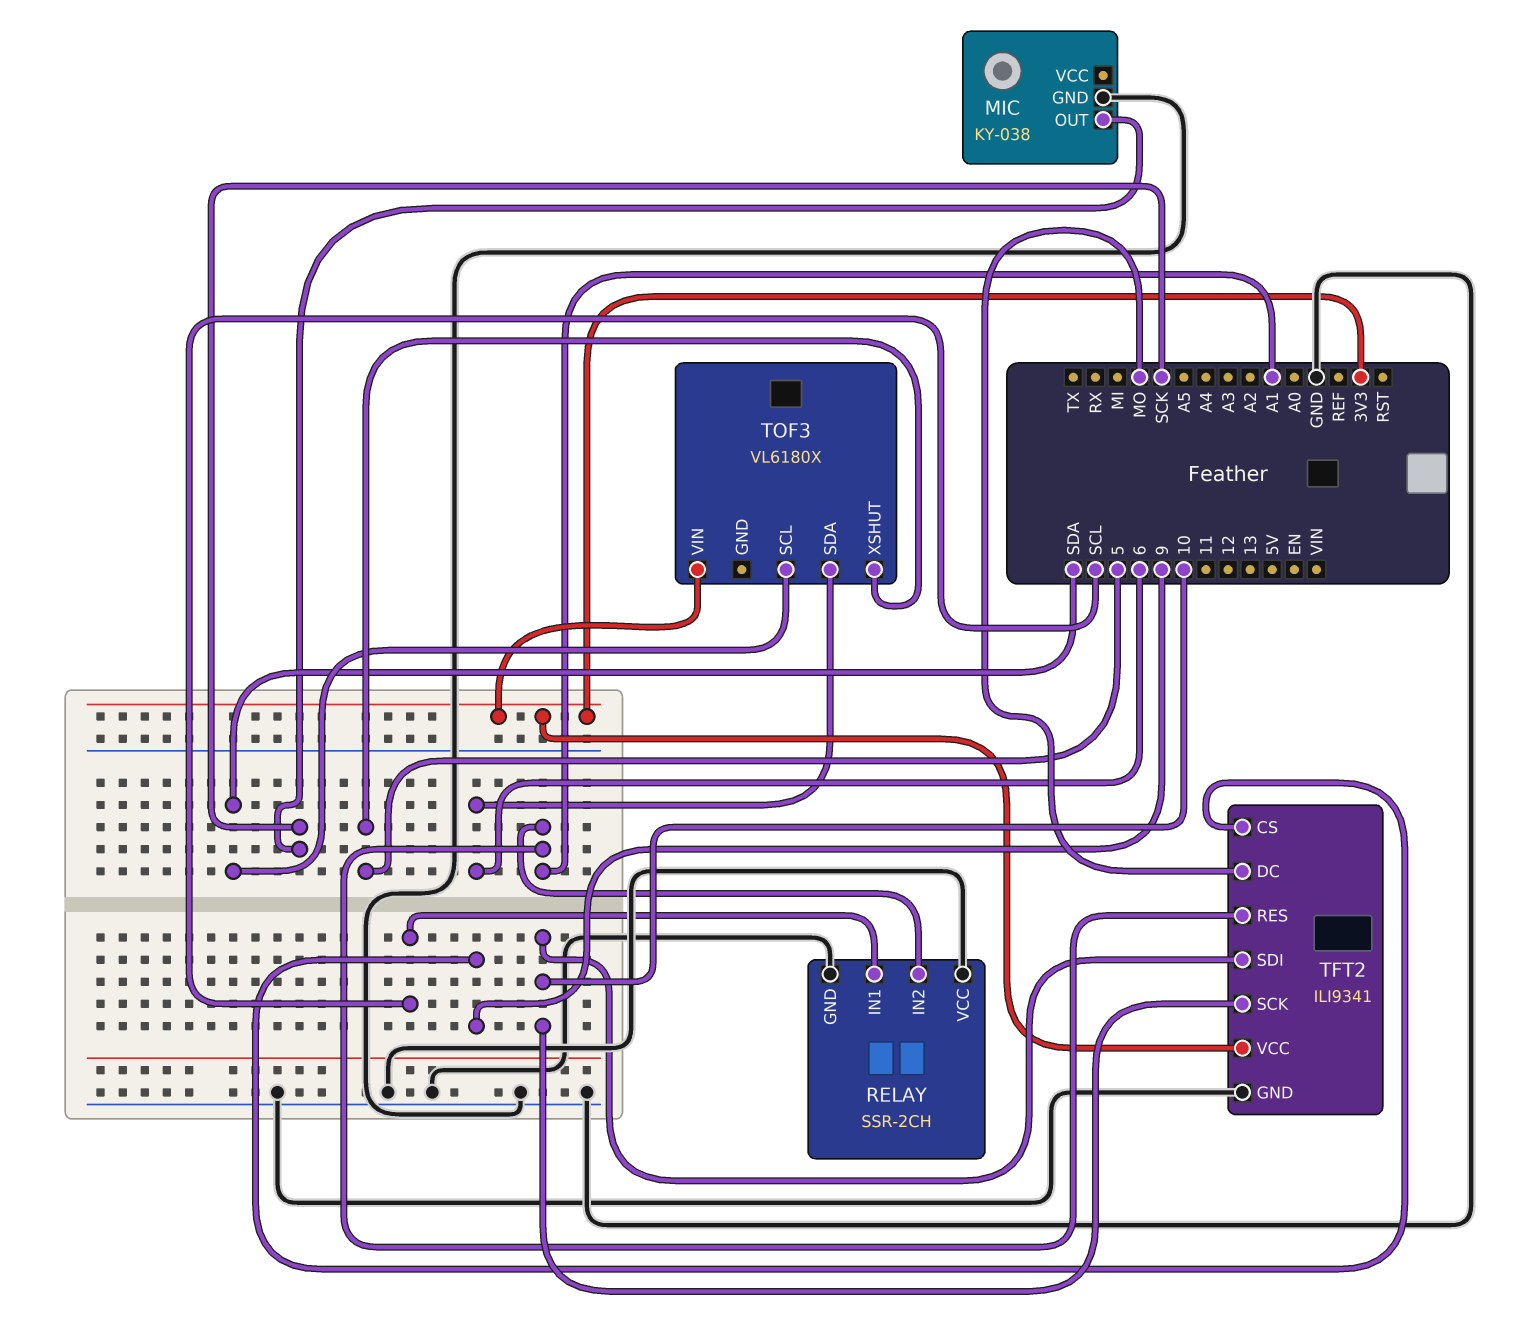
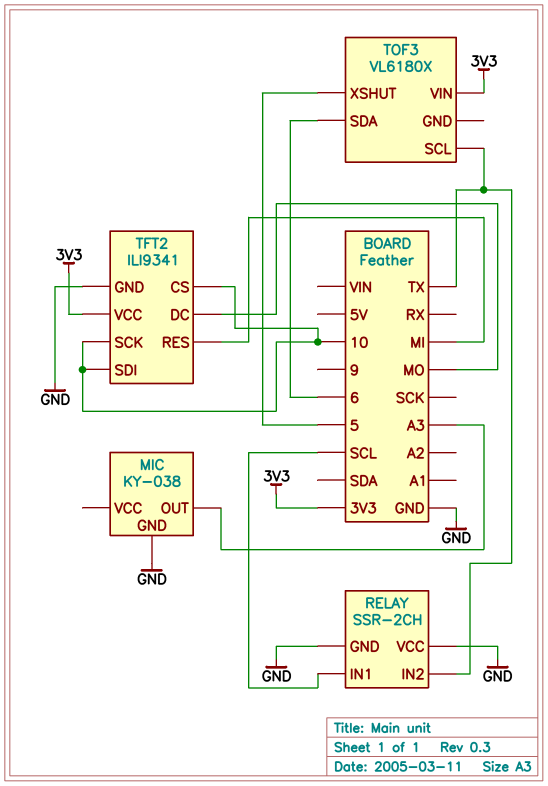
MIC pin OUT: SCK -> A3
RELAY pin IN2: A1 -> TX
TFT2 pin CS: 9 -> 10
TFT2 pin RES: A1 -> MI
TOF3 pin SCL: SDA -> TX

